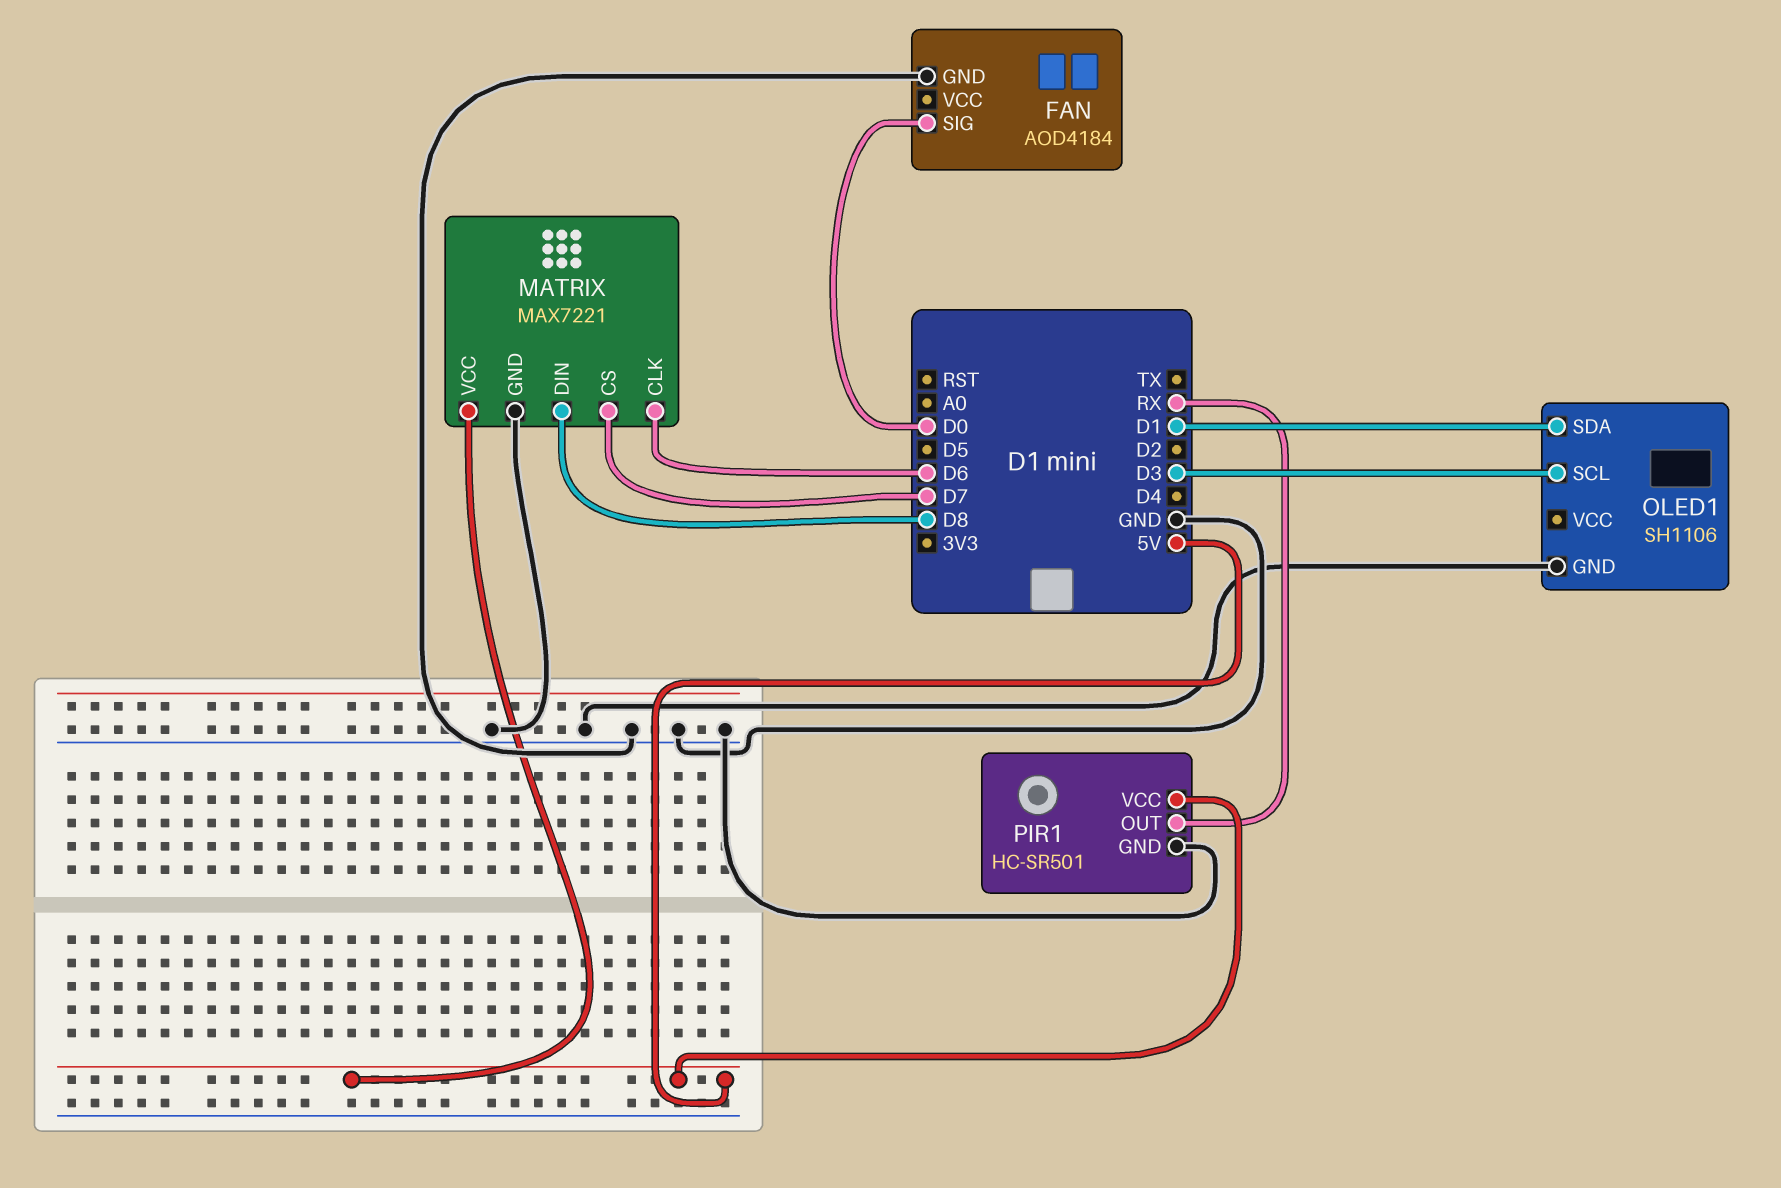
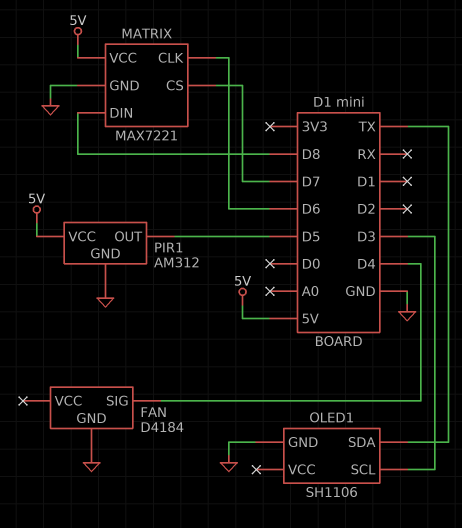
FAN: AOD4184 -> D4184
FAN pin SIG: D0 -> D4
OLED1 pin SDA: D1 -> TX
PIR1: HC-SR501 -> AM312
PIR1 pin OUT: RX -> D5

